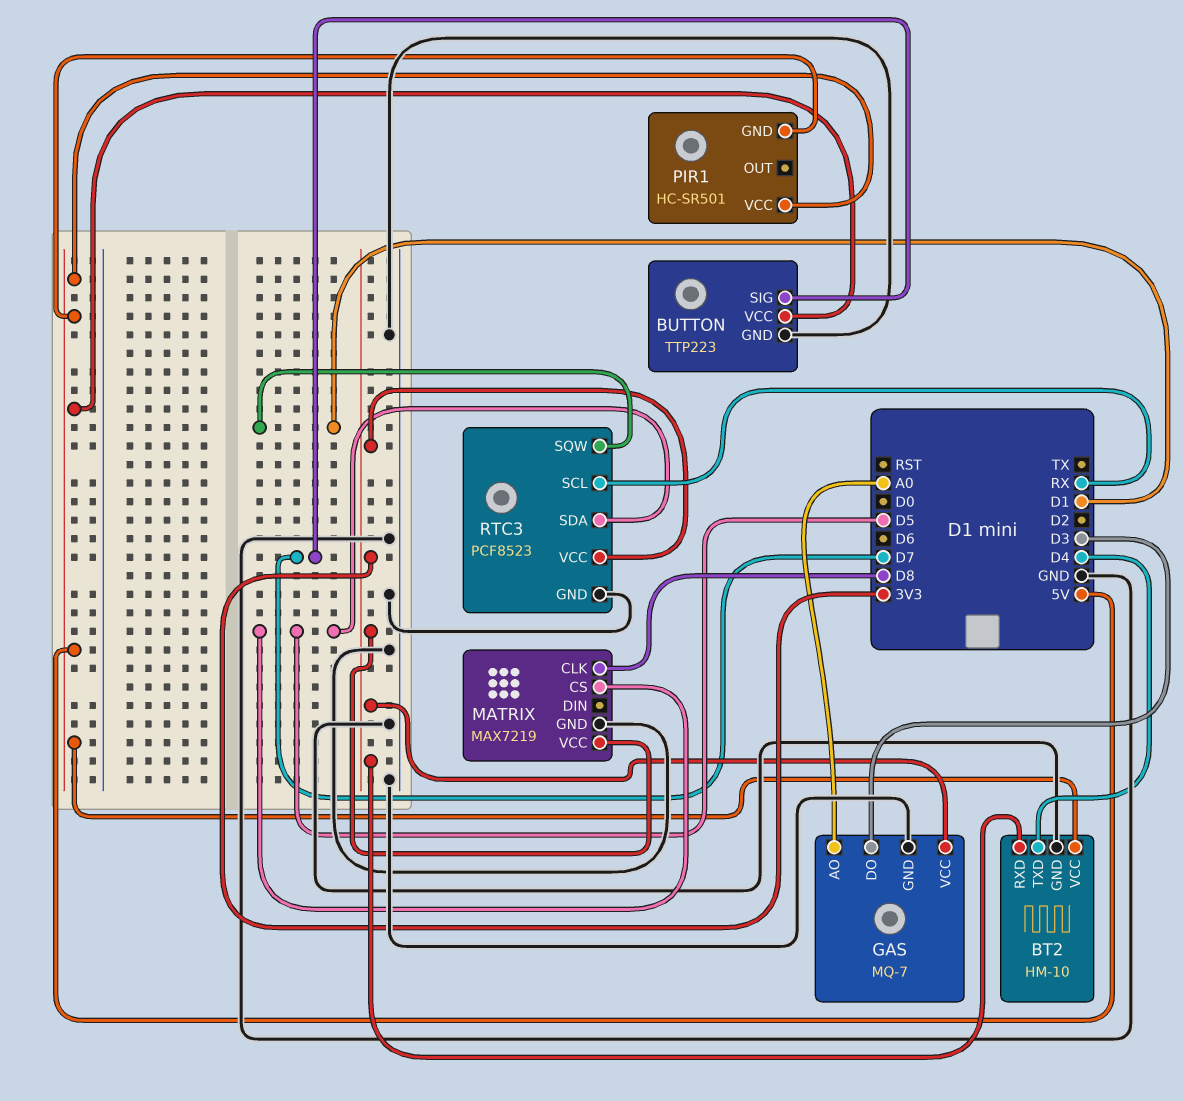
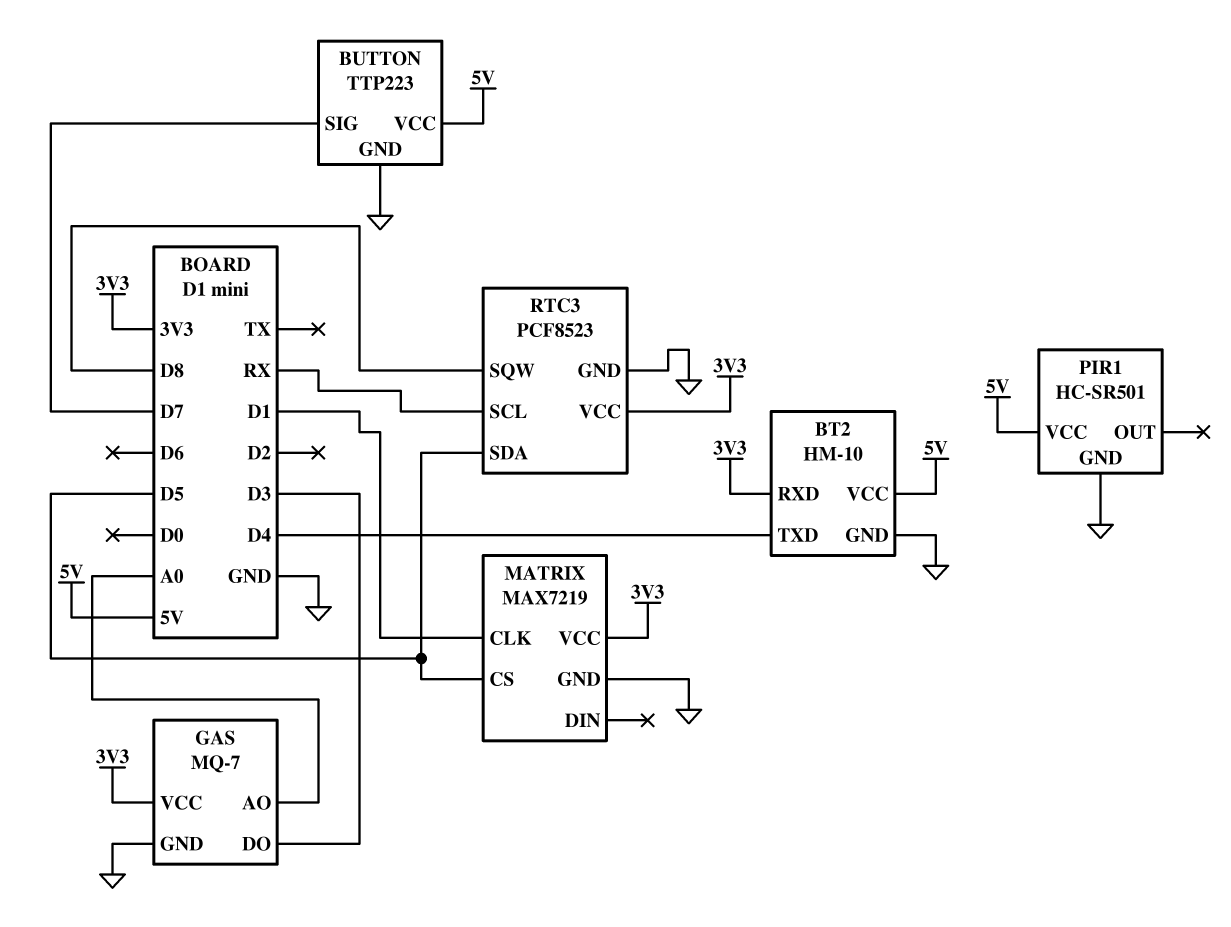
MATRIX pin CLK: D8 -> D1
PIR1 pin GND: 5V -> GND
RTC3 pin SQW: D1 -> D8

